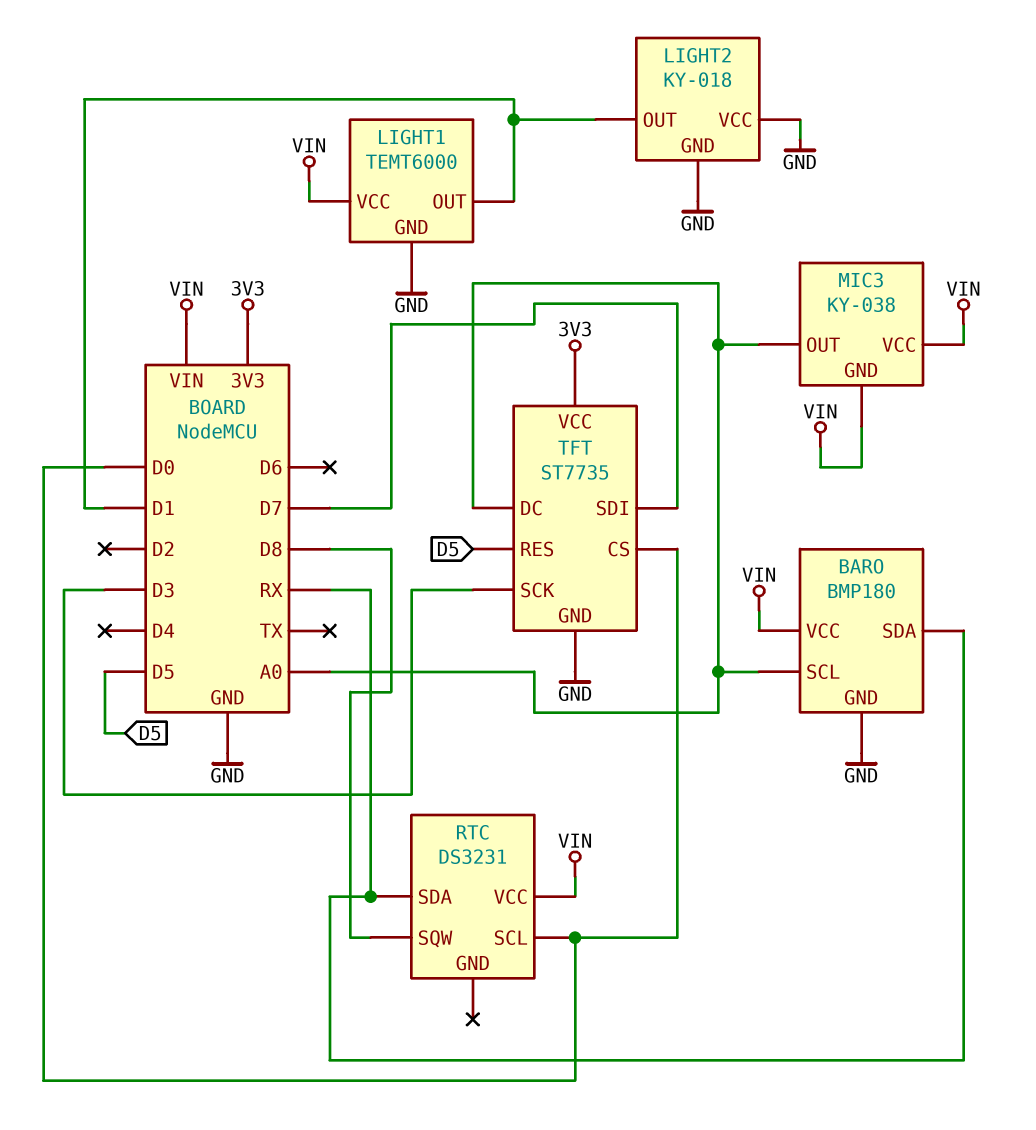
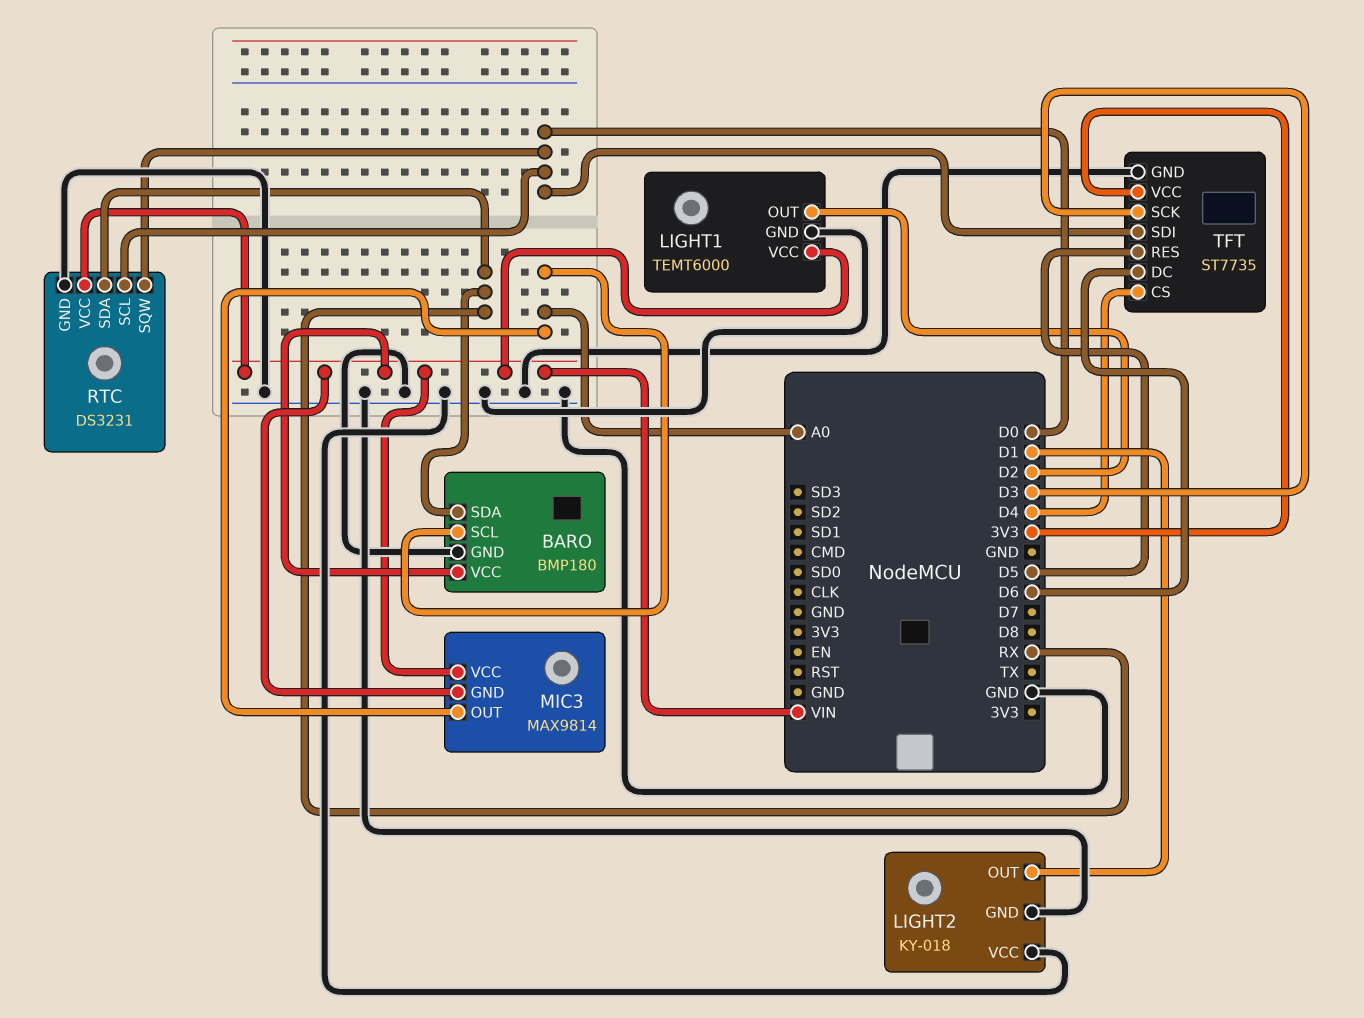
LIGHT1 pin OUT: D1 -> D2
MIC3: KY-038 -> MAX9814
RTC pin GND: none -> GND
RTC pin SQW: D8 -> D0
TFT pin CS: D0 -> D4
TFT pin DC: A0 -> D6
TFT pin SDI: D7 -> D0

